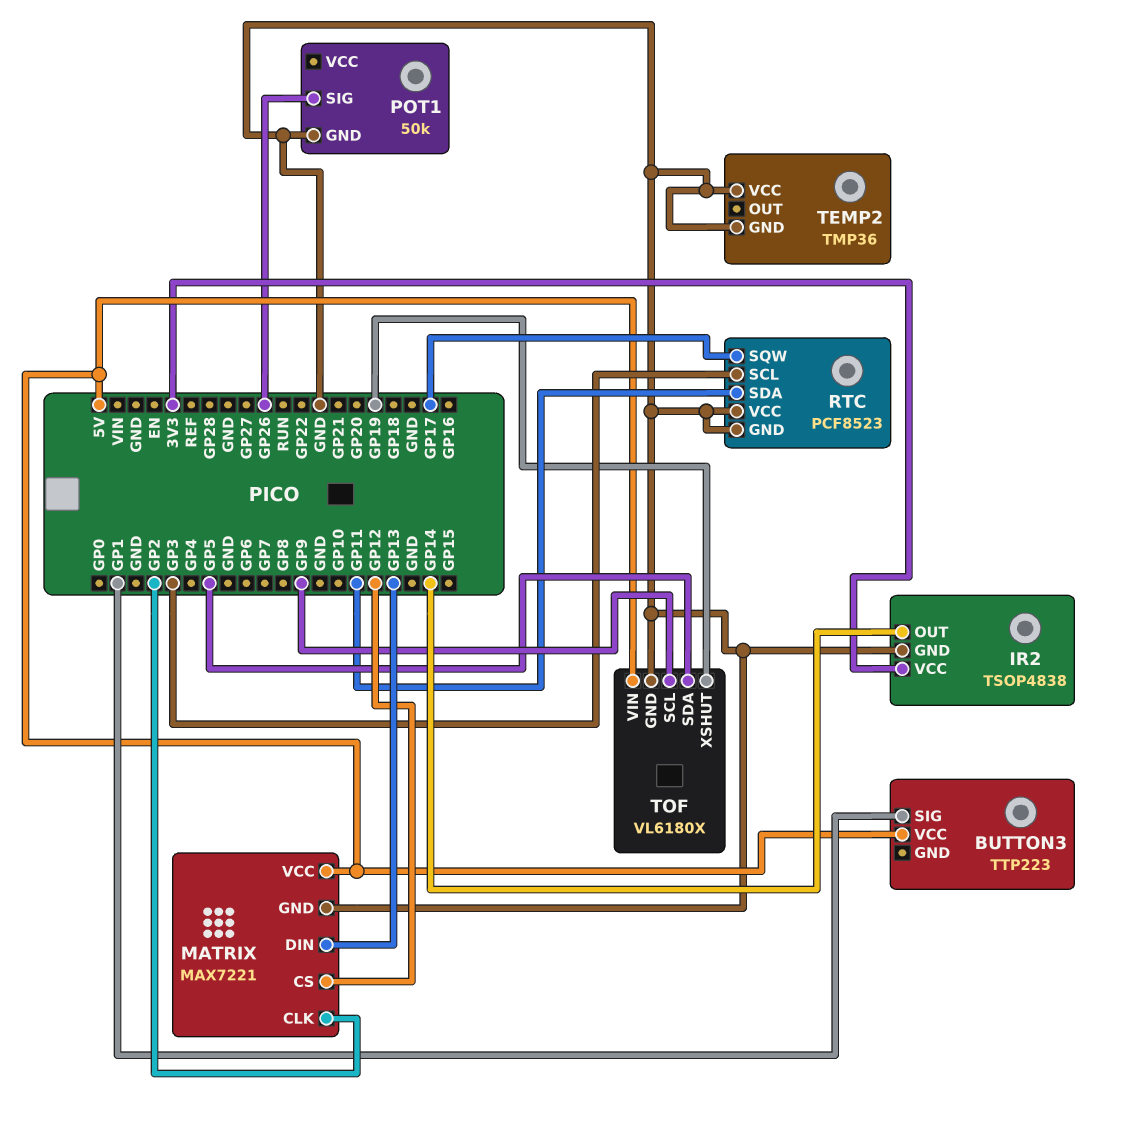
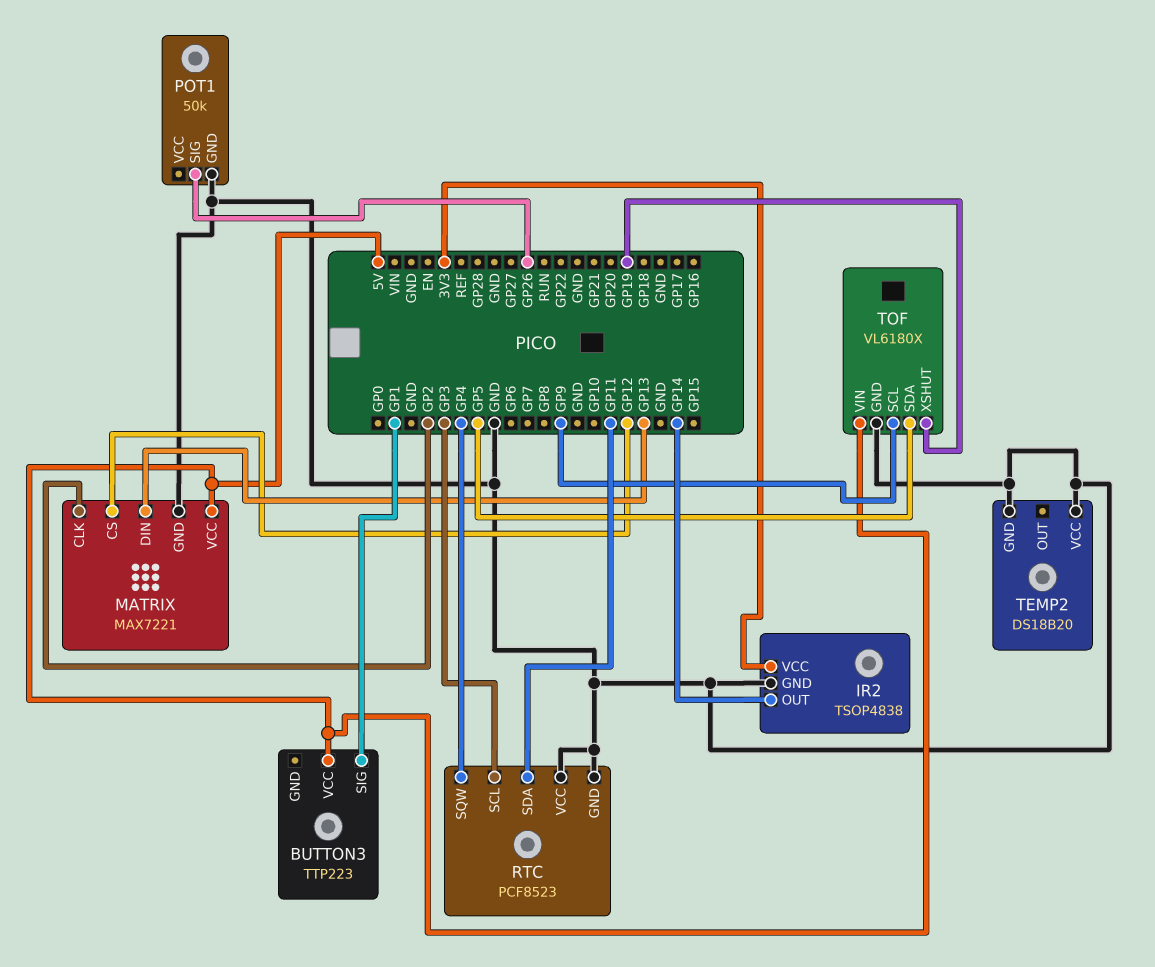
RTC pin SQW: GP17 -> GP4
TEMP2: TMP36 -> DS18B20

